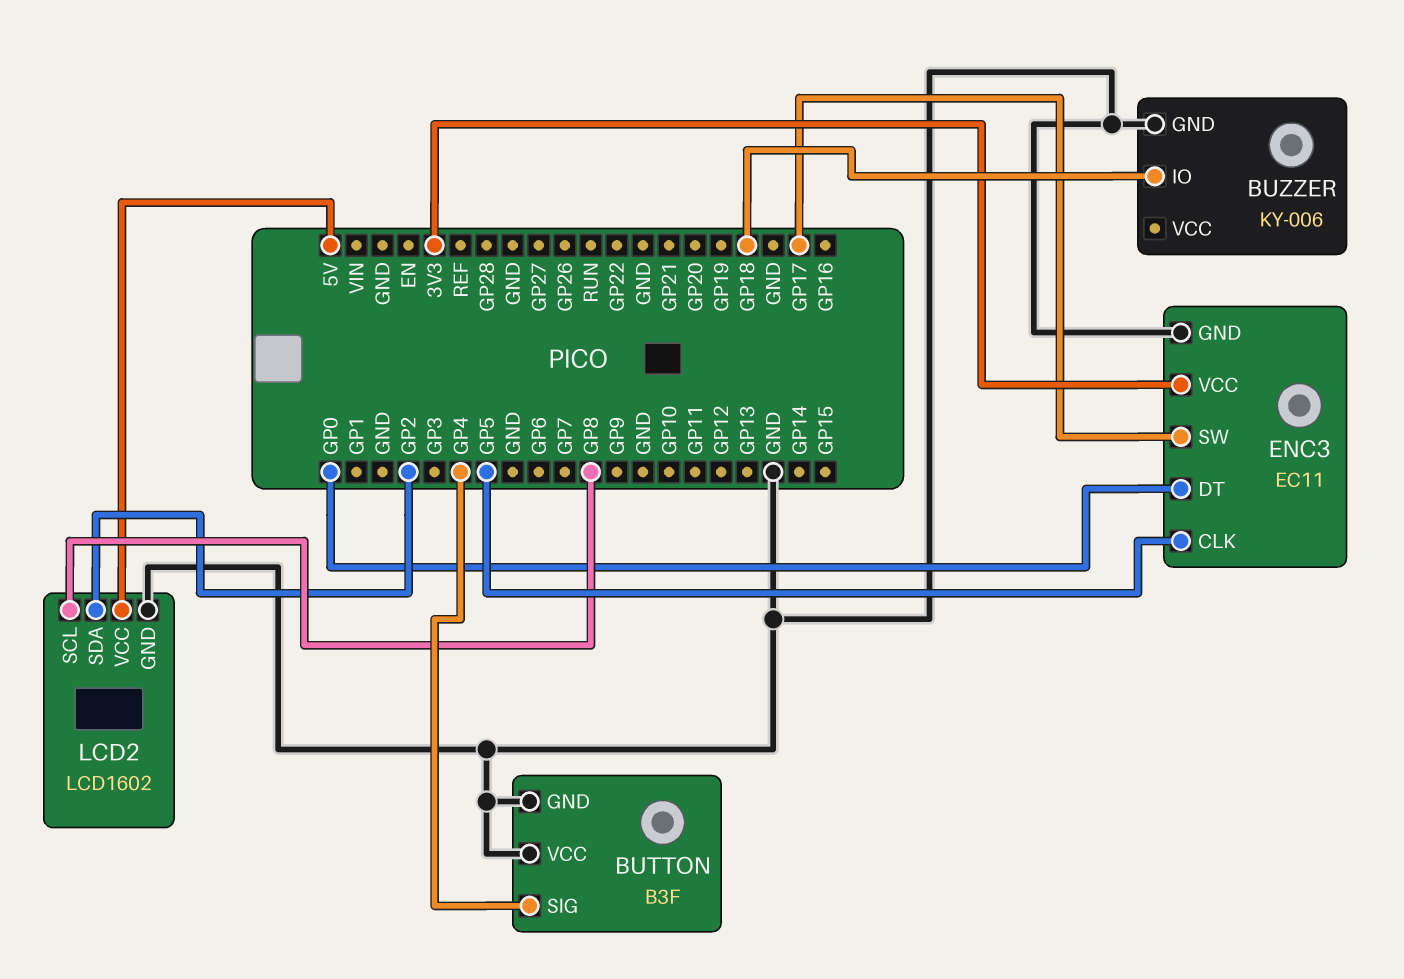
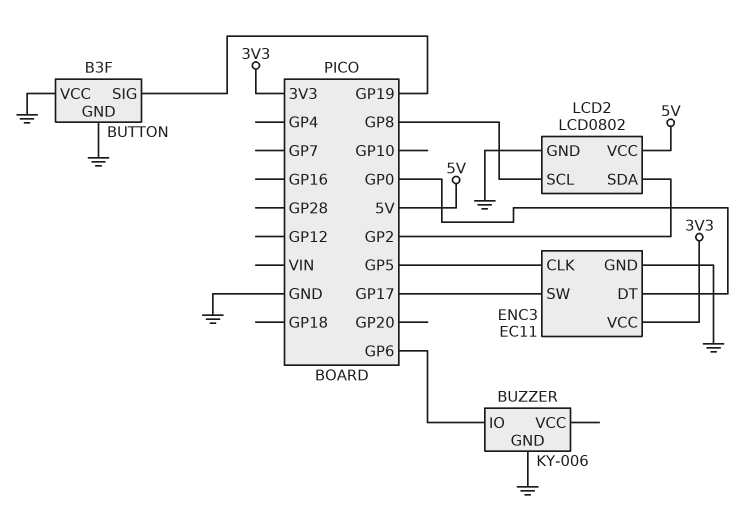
BUTTON pin SIG: GP4 -> GP19
BUZZER pin IO: GP18 -> GP6
LCD2: LCD1602 -> LCD0802

